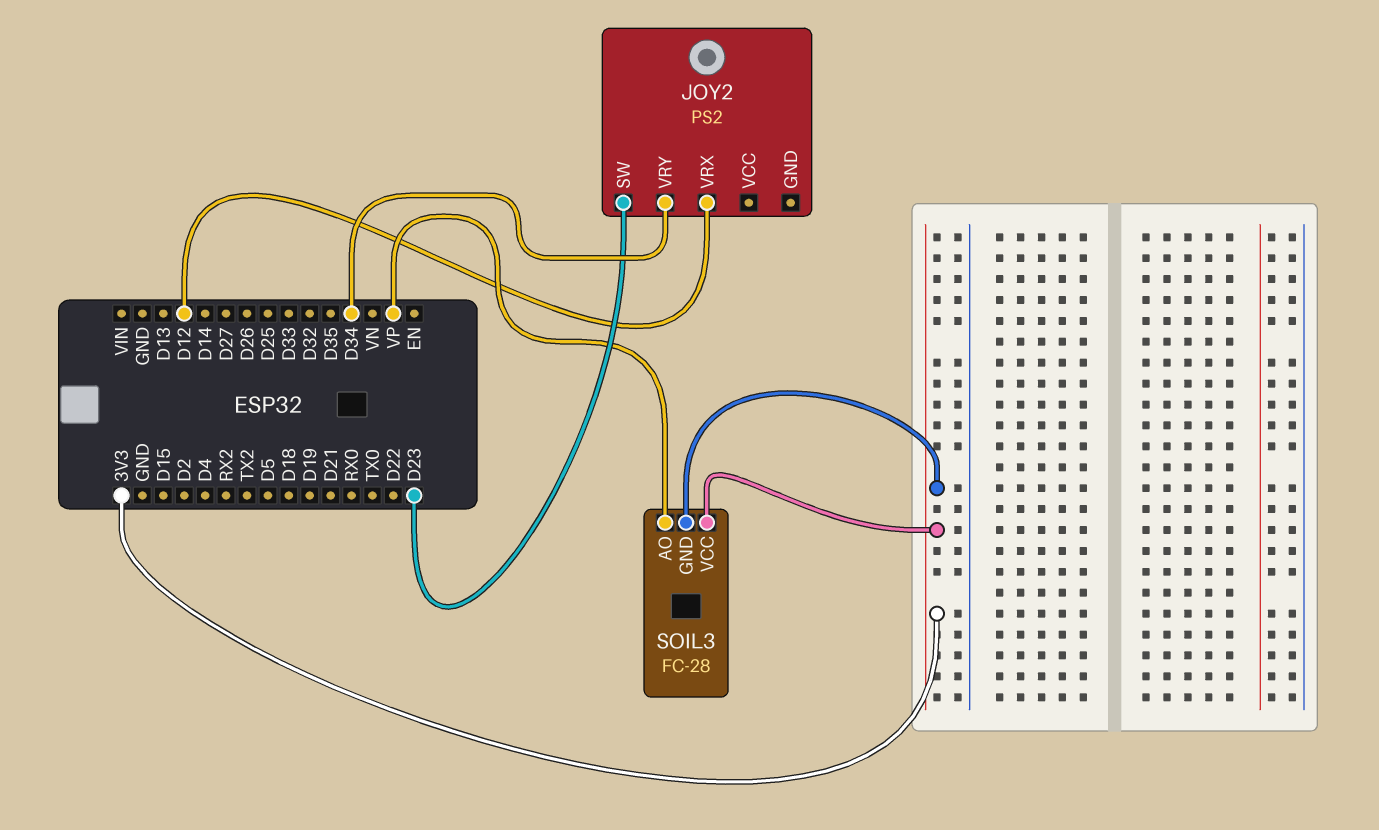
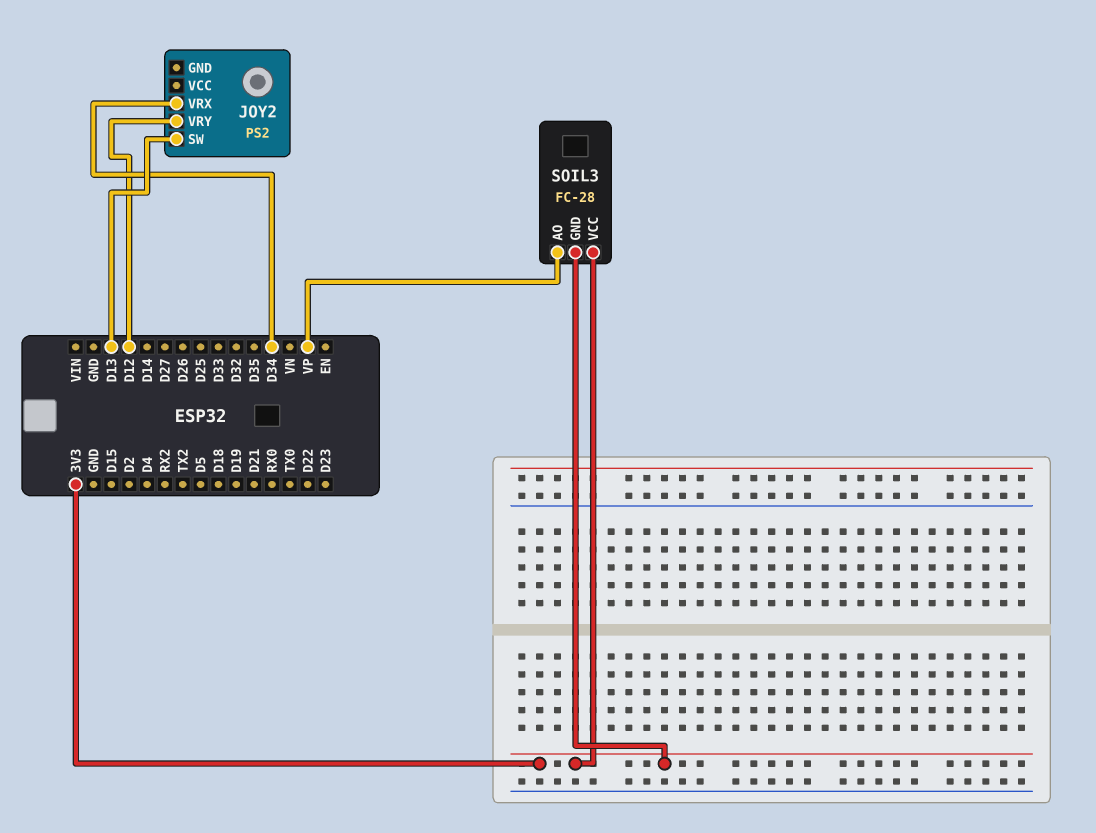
JOY2 pin SW: D23 -> D13
JOY2 pin VRX: D12 -> D34
JOY2 pin VRY: D34 -> D12

